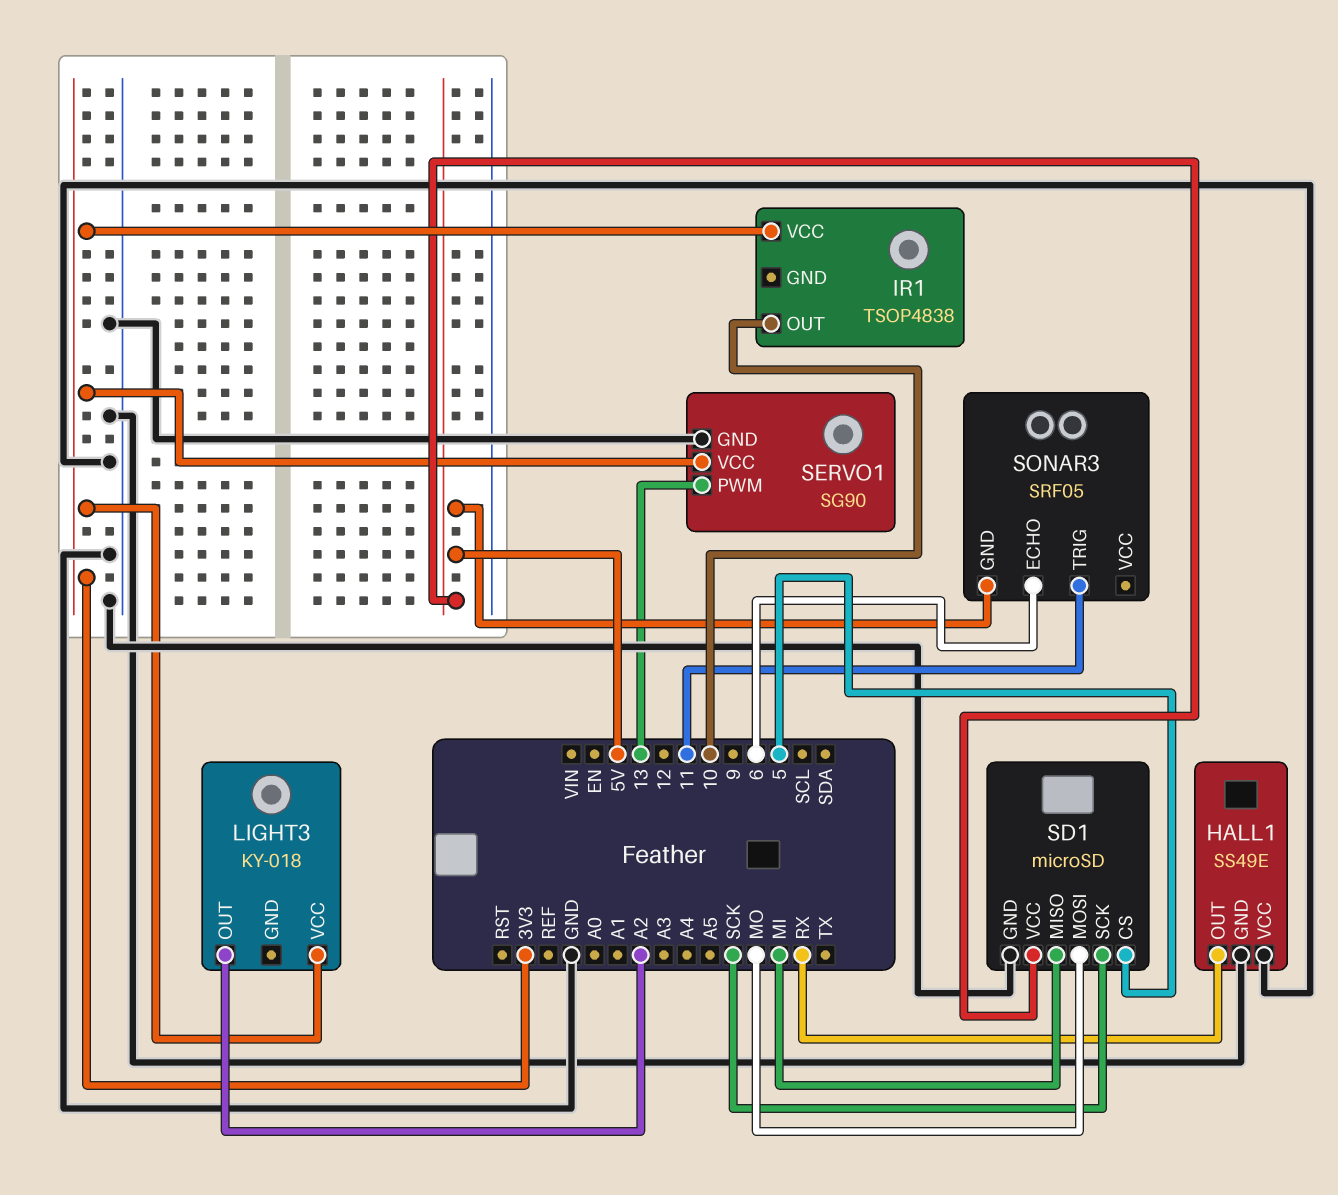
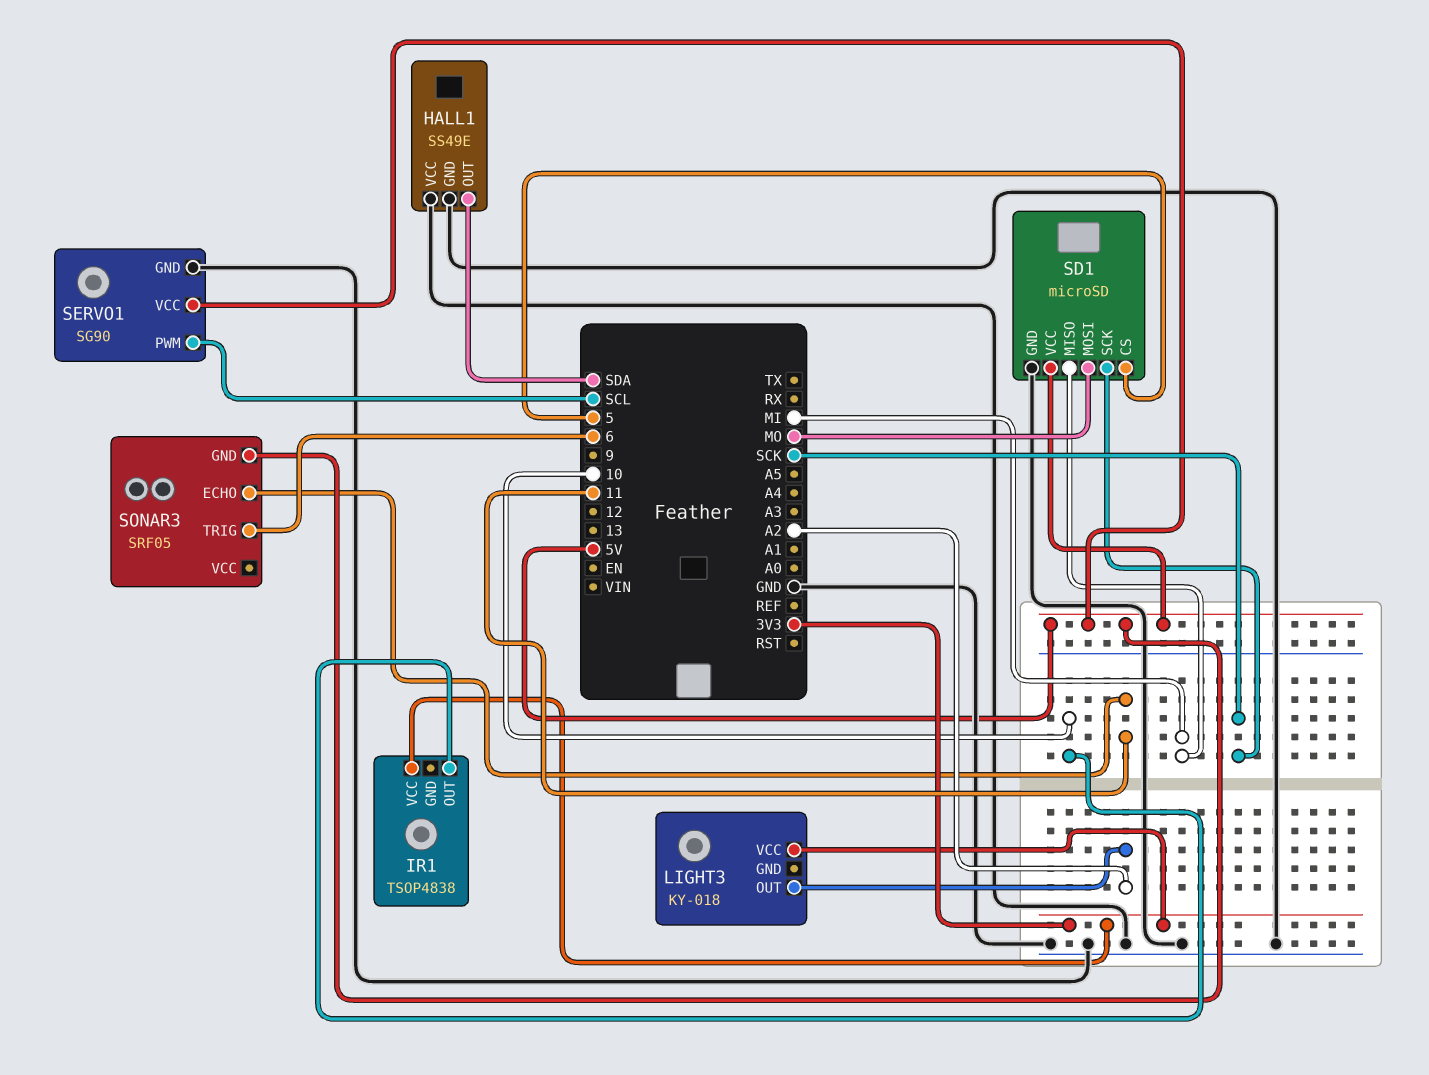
HALL1 pin OUT: RX -> SDA
SERVO1 pin PWM: 13 -> SCL
SERVO1 pin VCC: 3V3 -> 5V
SONAR3 pin ECHO: 6 -> 11
SONAR3 pin TRIG: 11 -> 6

